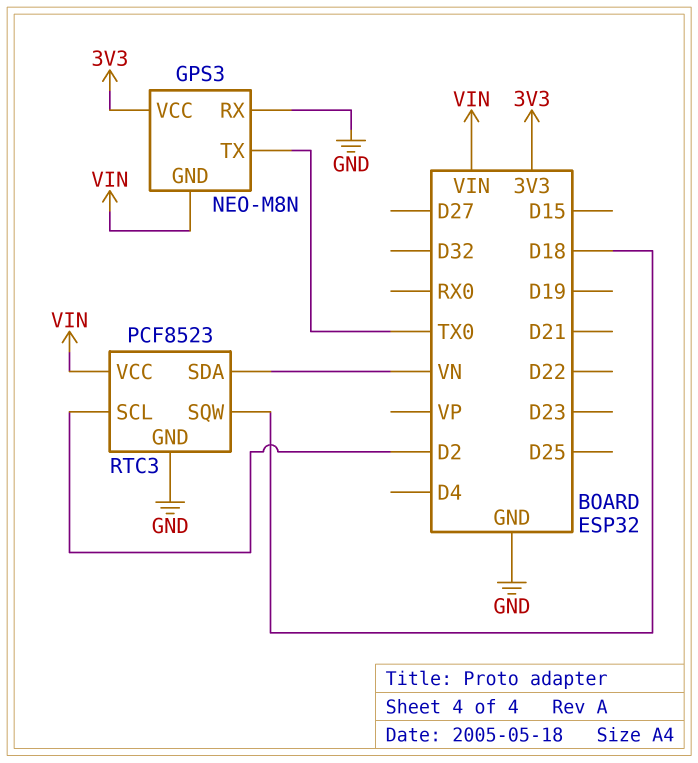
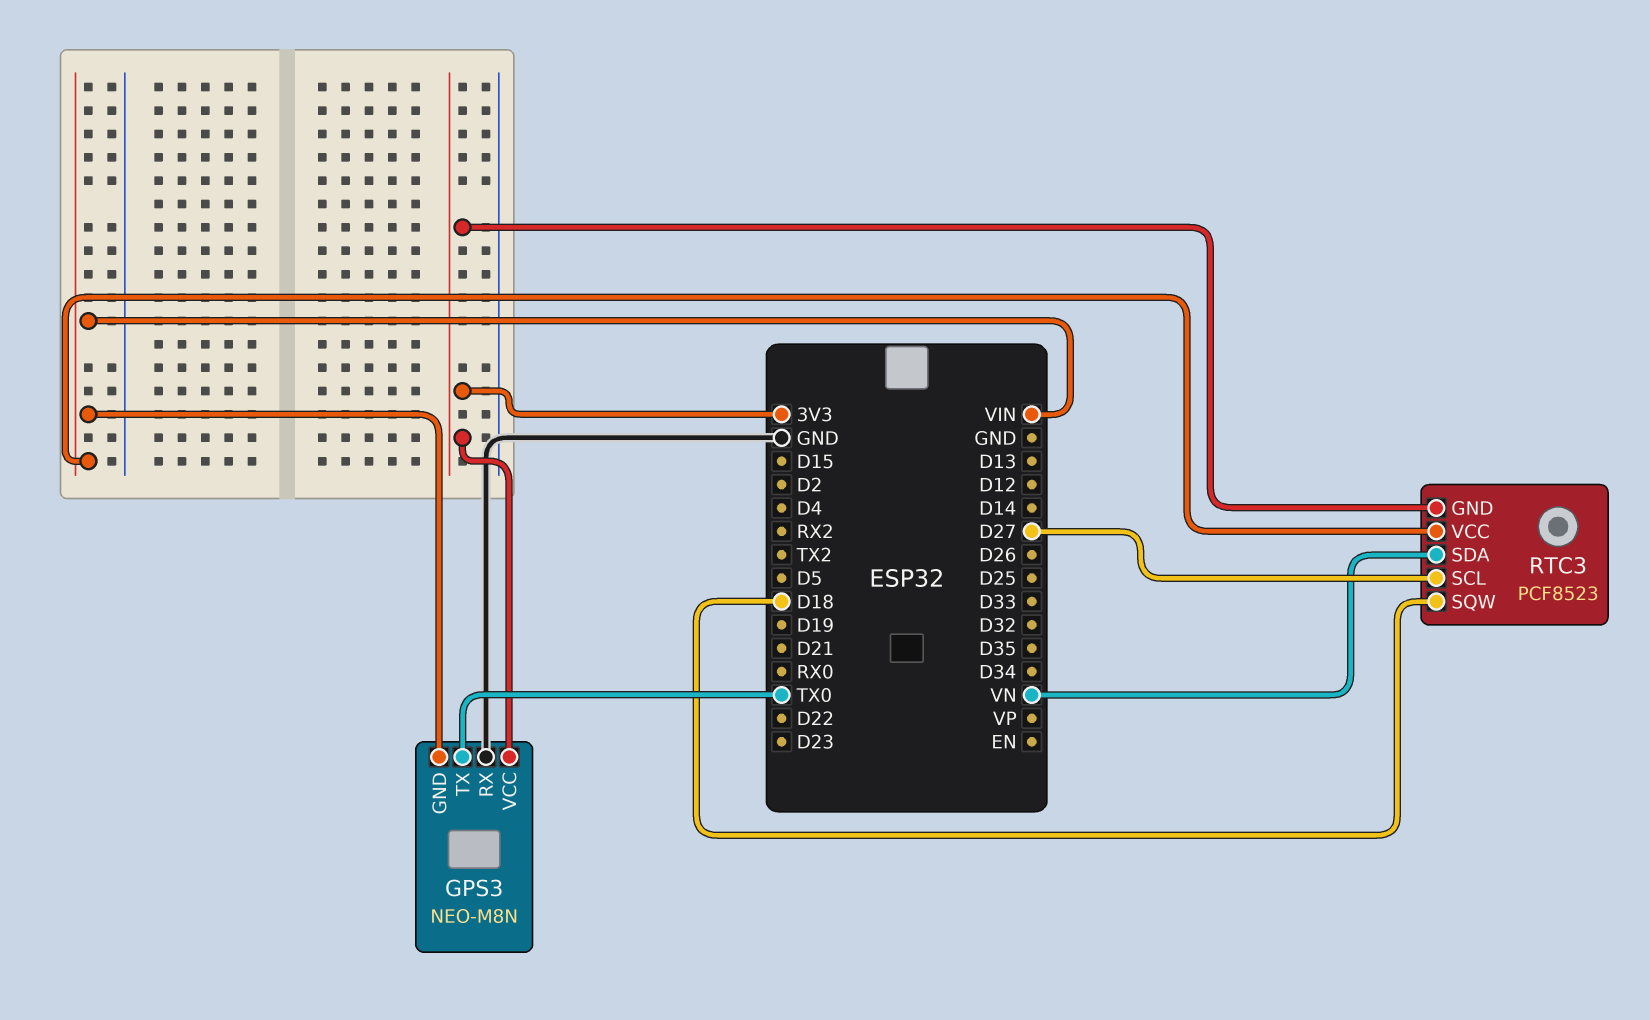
RTC3 pin GND: GND -> 3V3
RTC3 pin SCL: D2 -> D27

